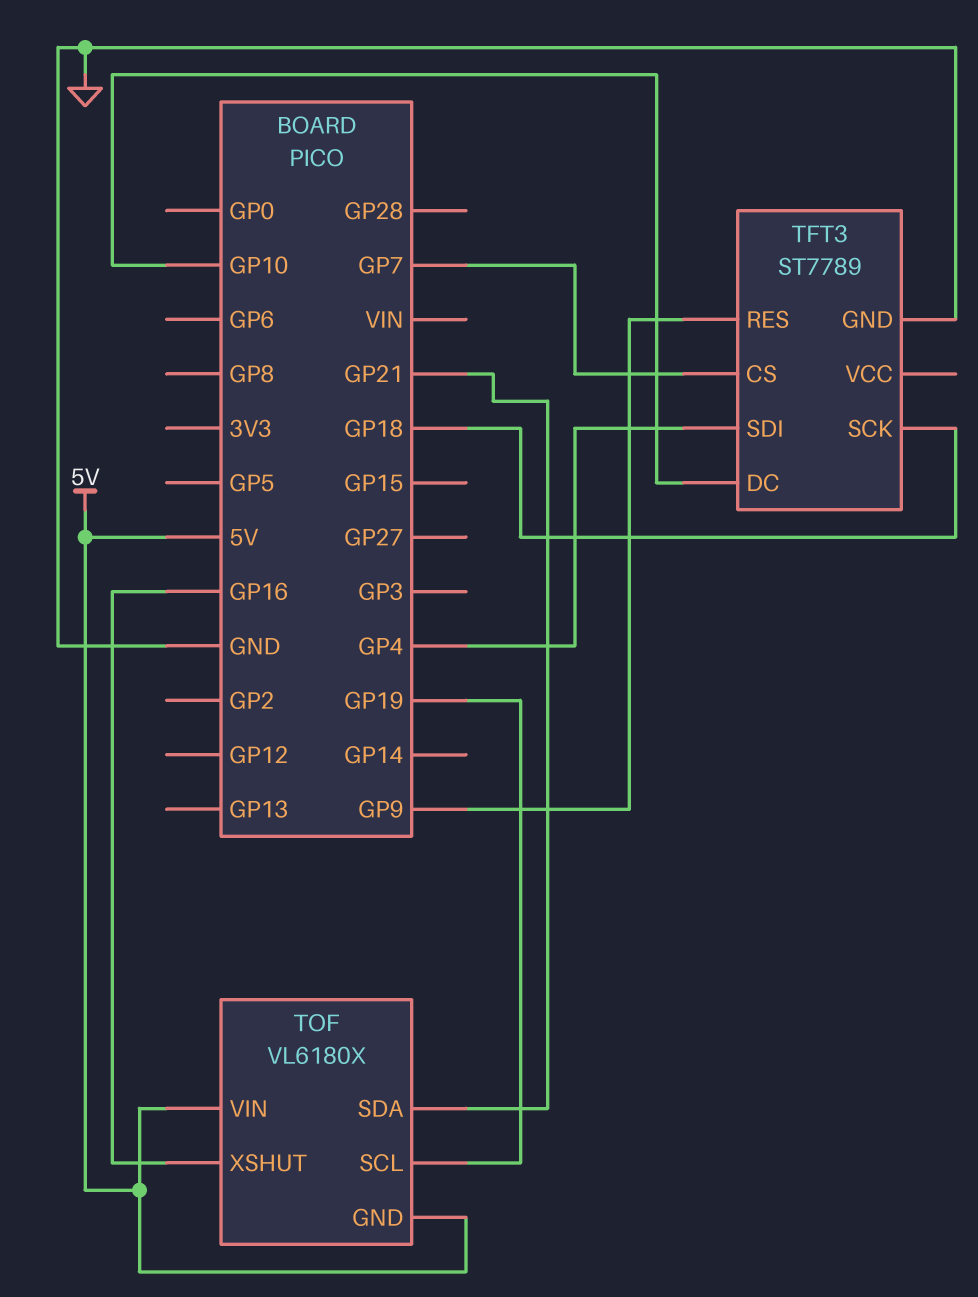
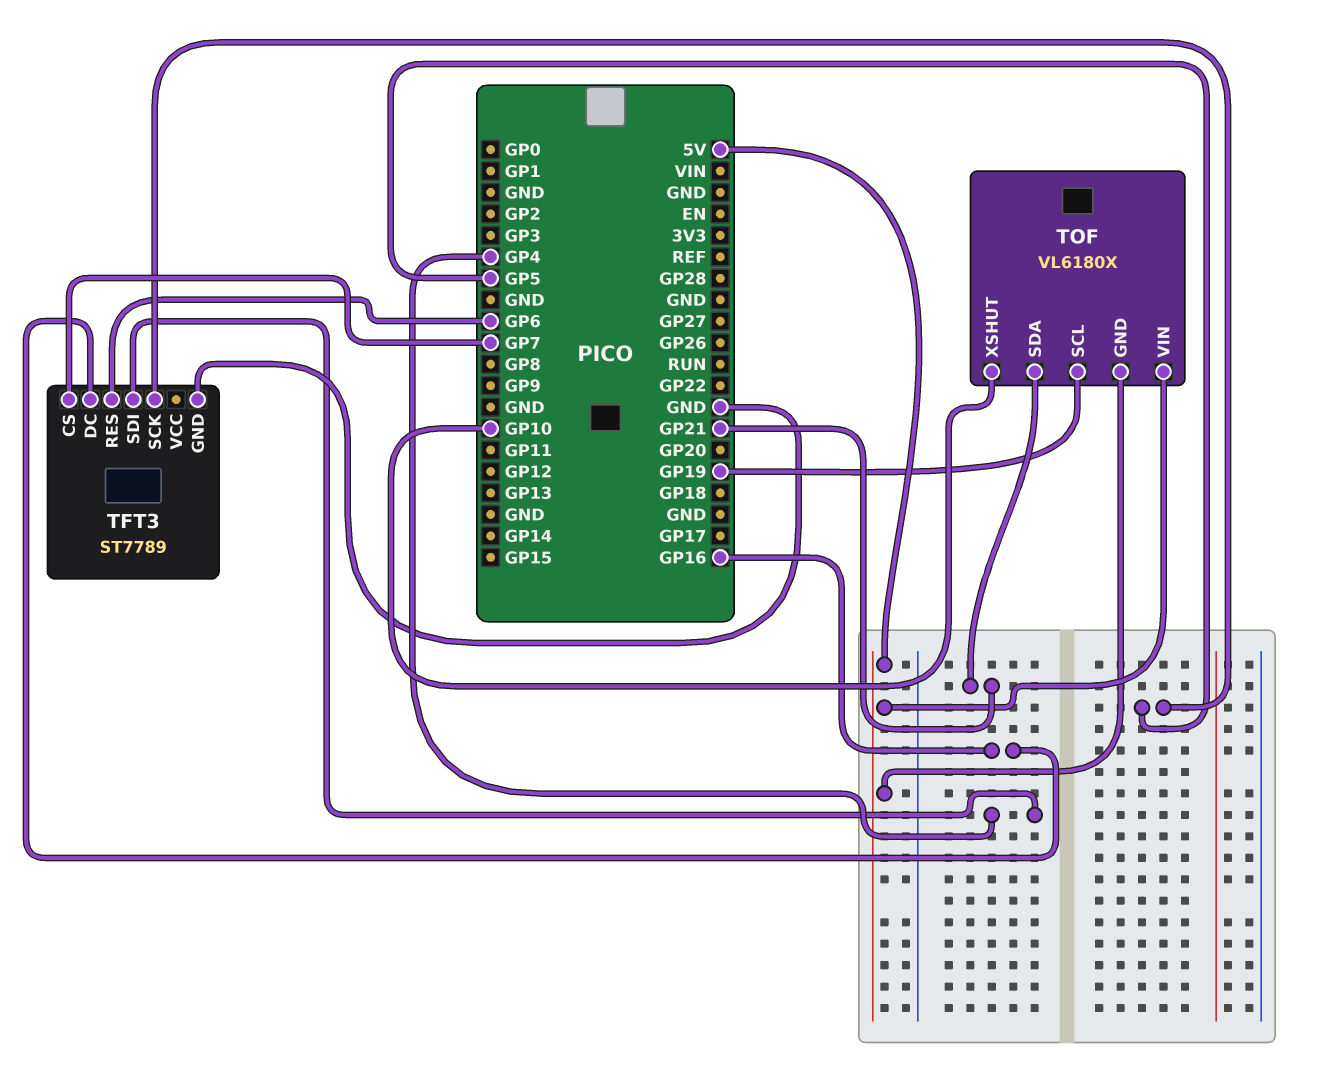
TFT3 pin DC: GP10 -> GP16
TFT3 pin RES: GP9 -> GP6
TFT3 pin SCK: GP18 -> GP5
TOF pin XSHUT: GP16 -> GP10

